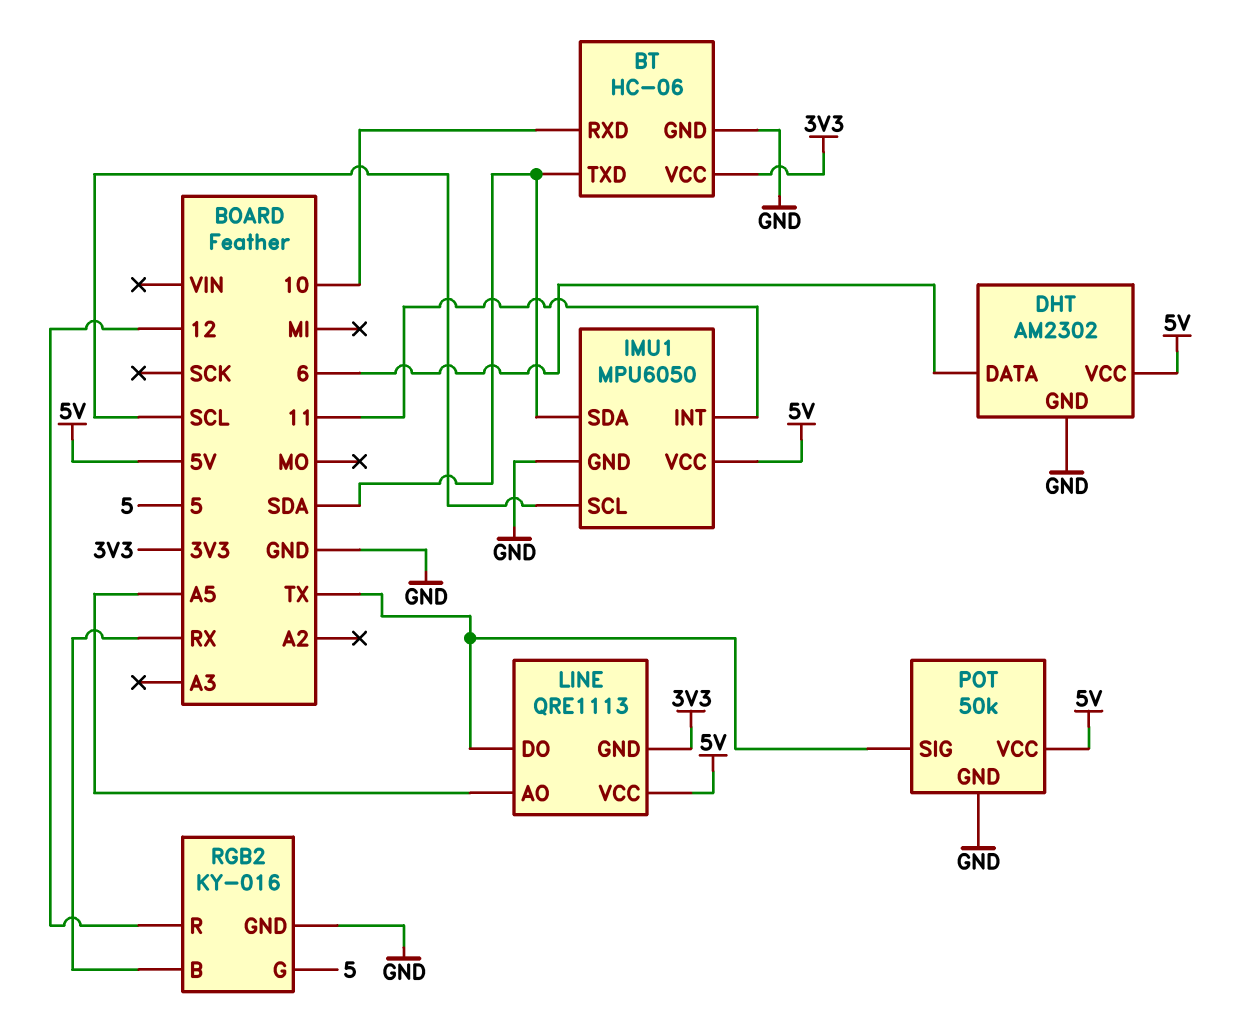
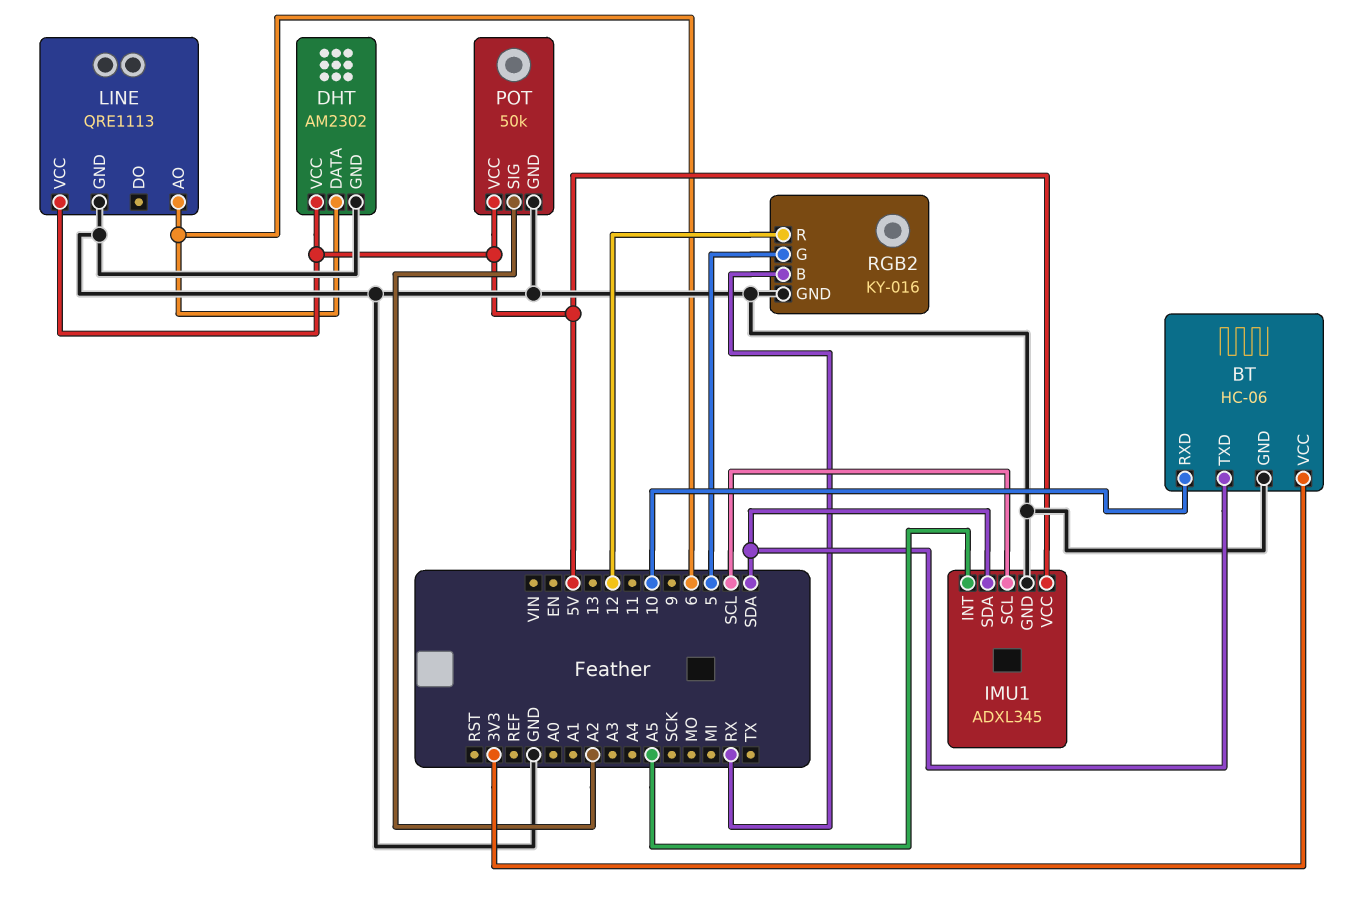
IMU1: MPU6050 -> ADXL345
IMU1 pin INT: 11 -> A5
LINE pin AO: A5 -> 6
LINE pin DO: TX -> none
LINE pin GND: 3V3 -> GND
POT pin SIG: TX -> A2

